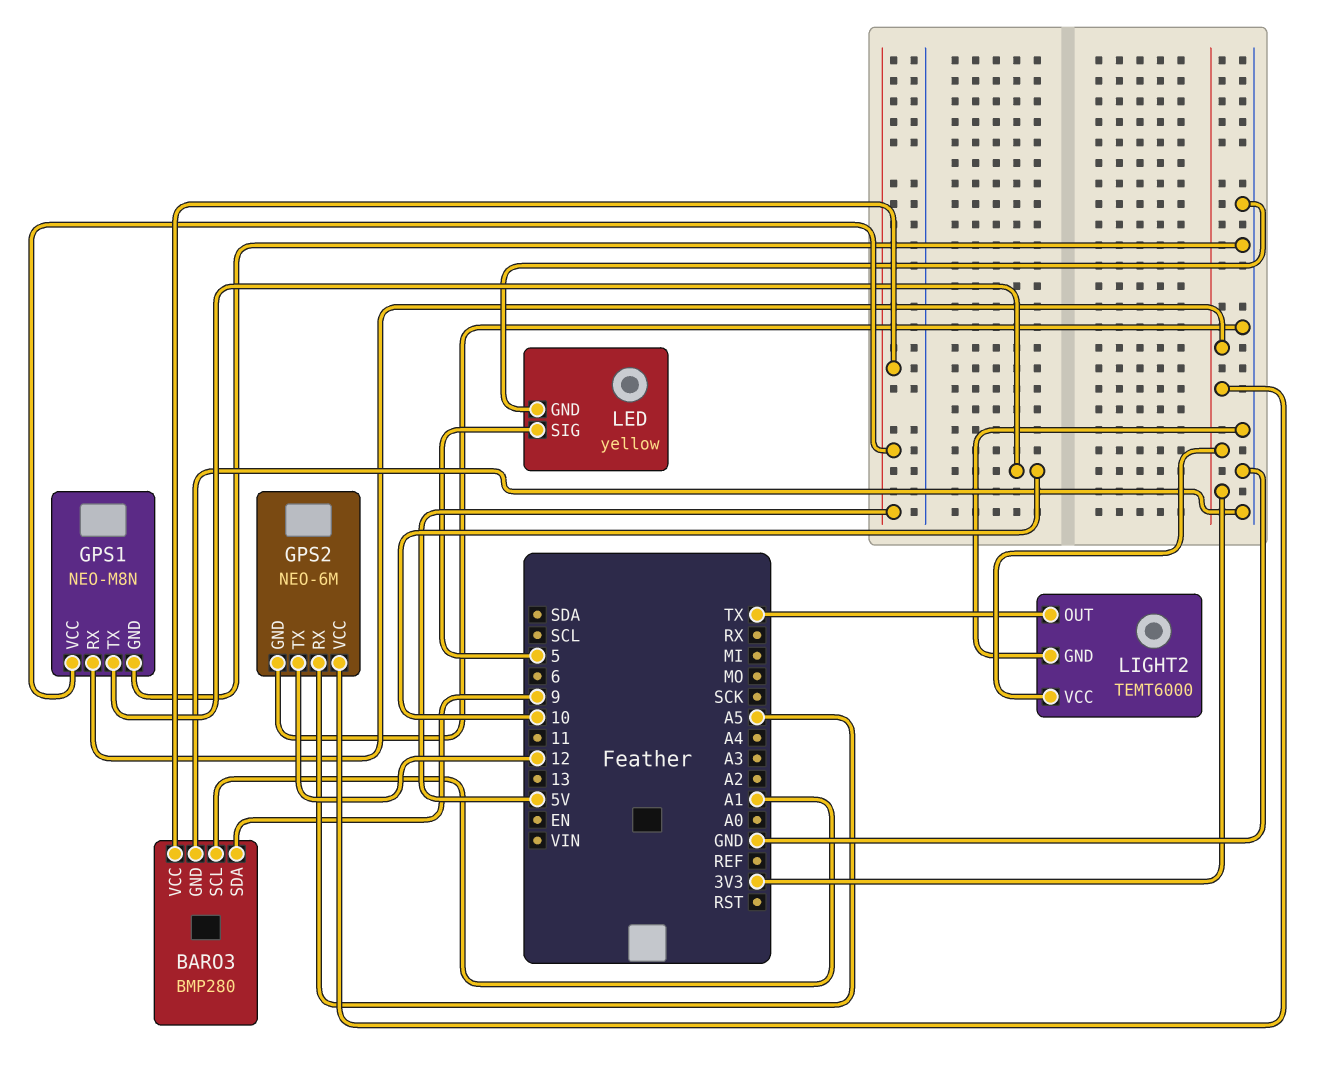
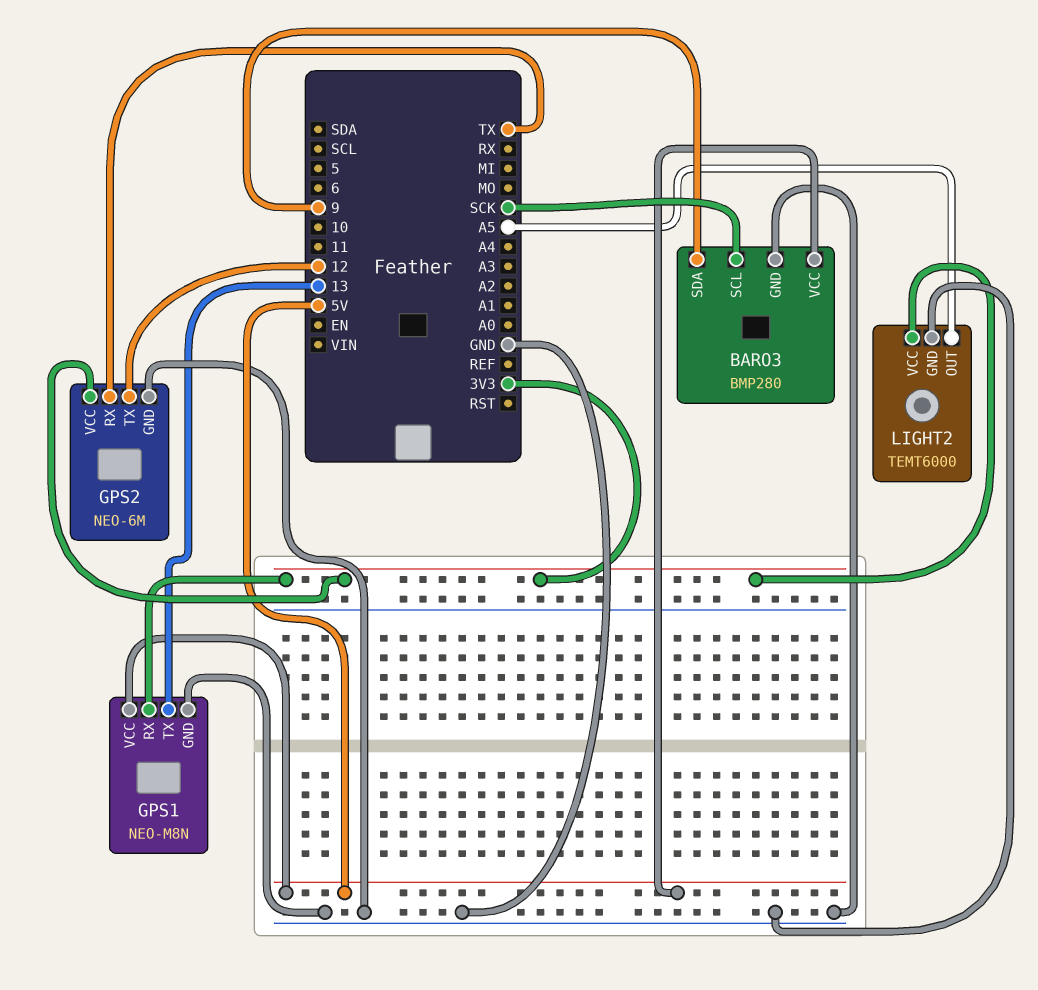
BARO3 pin SCL: A1 -> SCK
GPS1 pin TX: 10 -> 13
GPS2 pin RX: A5 -> TX
LED: yellow -> none
LED pin GND: GND -> none
LED pin SIG: 5 -> none
LIGHT2 pin OUT: TX -> A5

